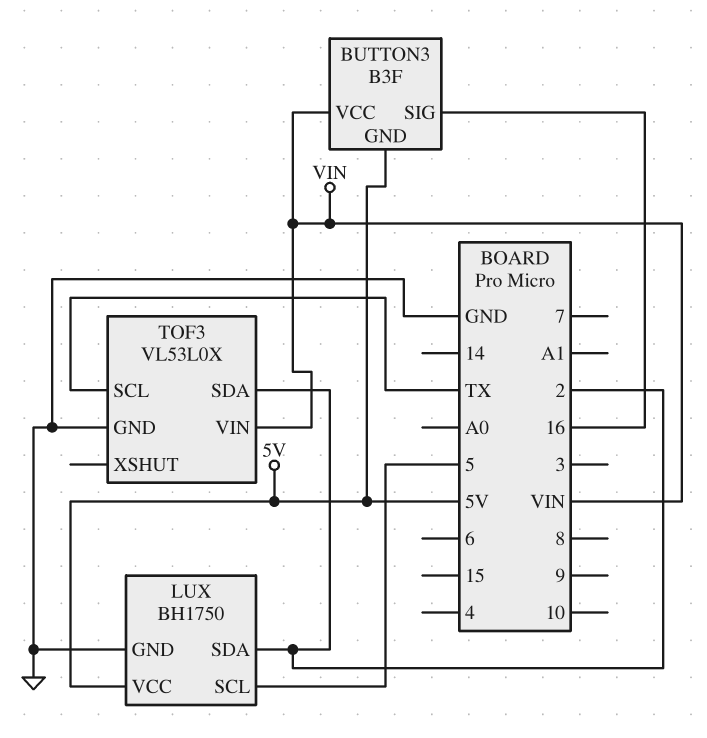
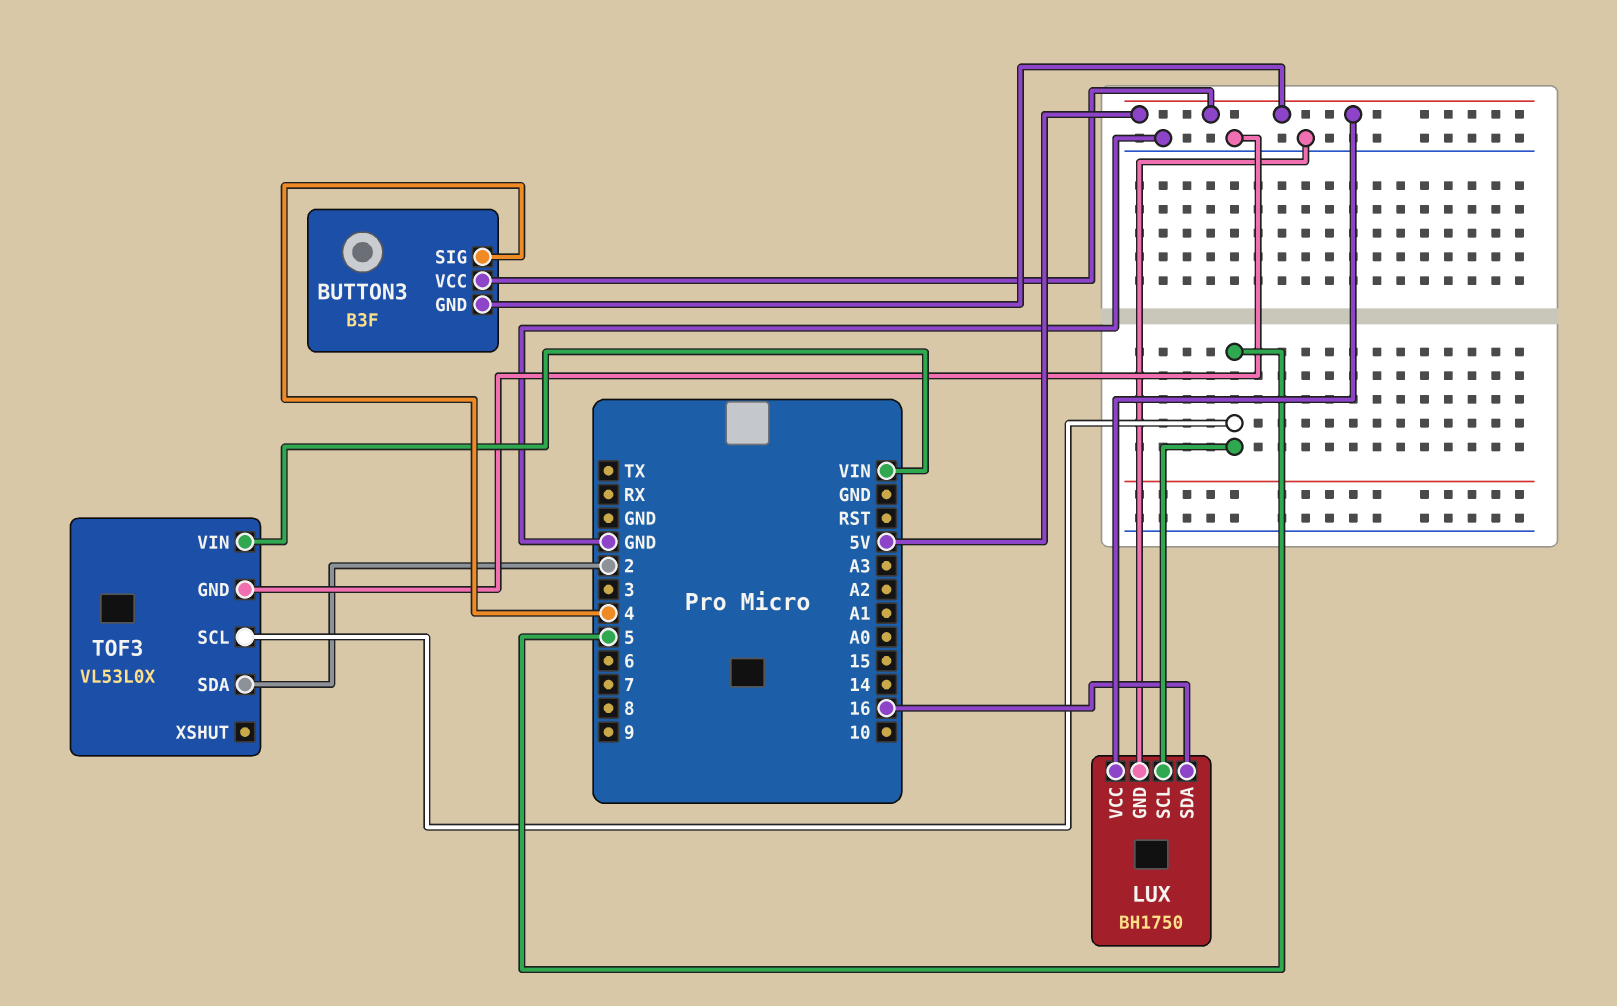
BUTTON3 pin SIG: 16 -> 4
BUTTON3 pin VCC: VIN -> 5V
LUX pin SDA: 2 -> 16
TOF3 pin SCL: TX -> 5

